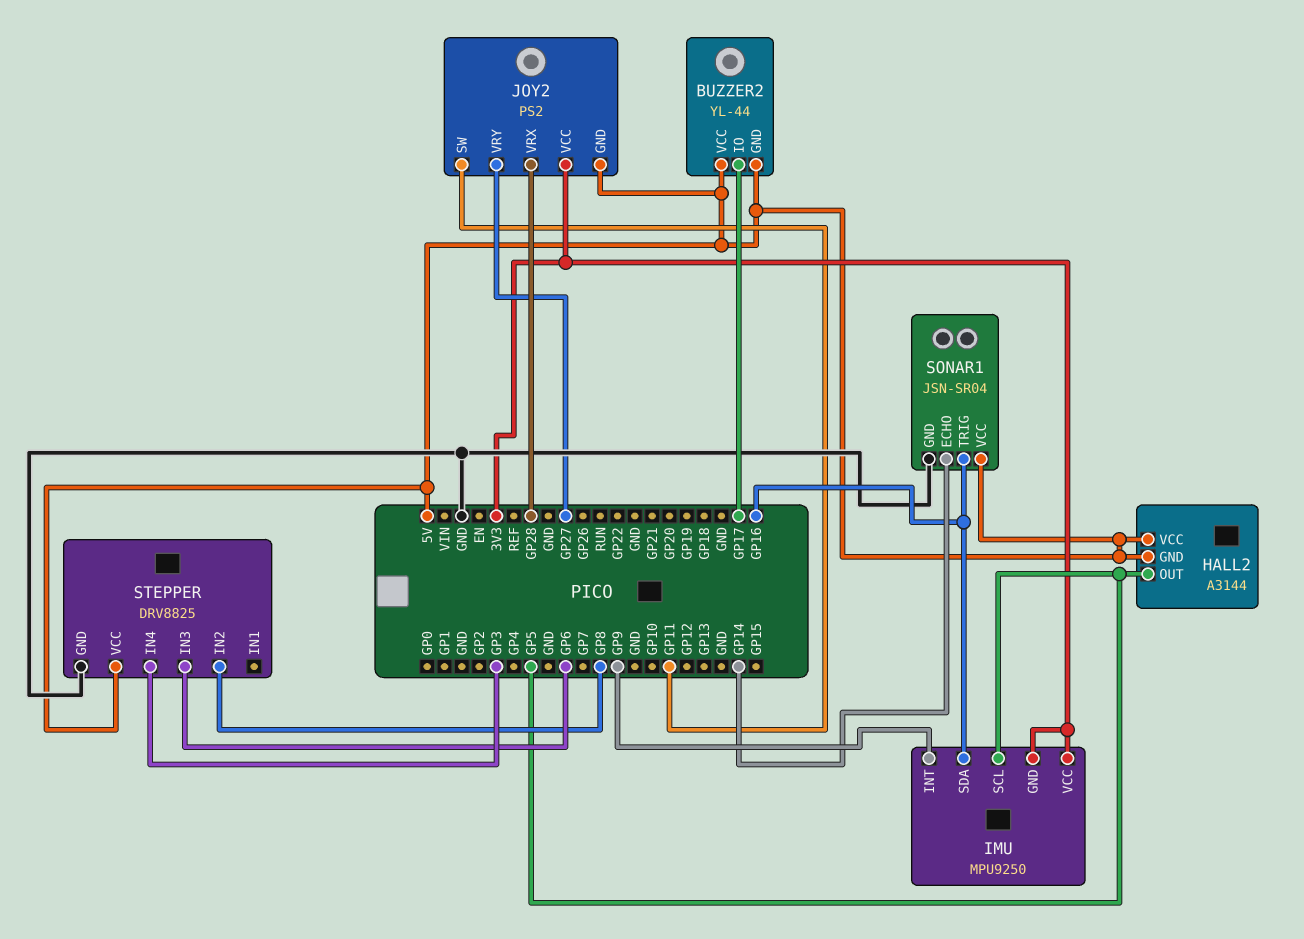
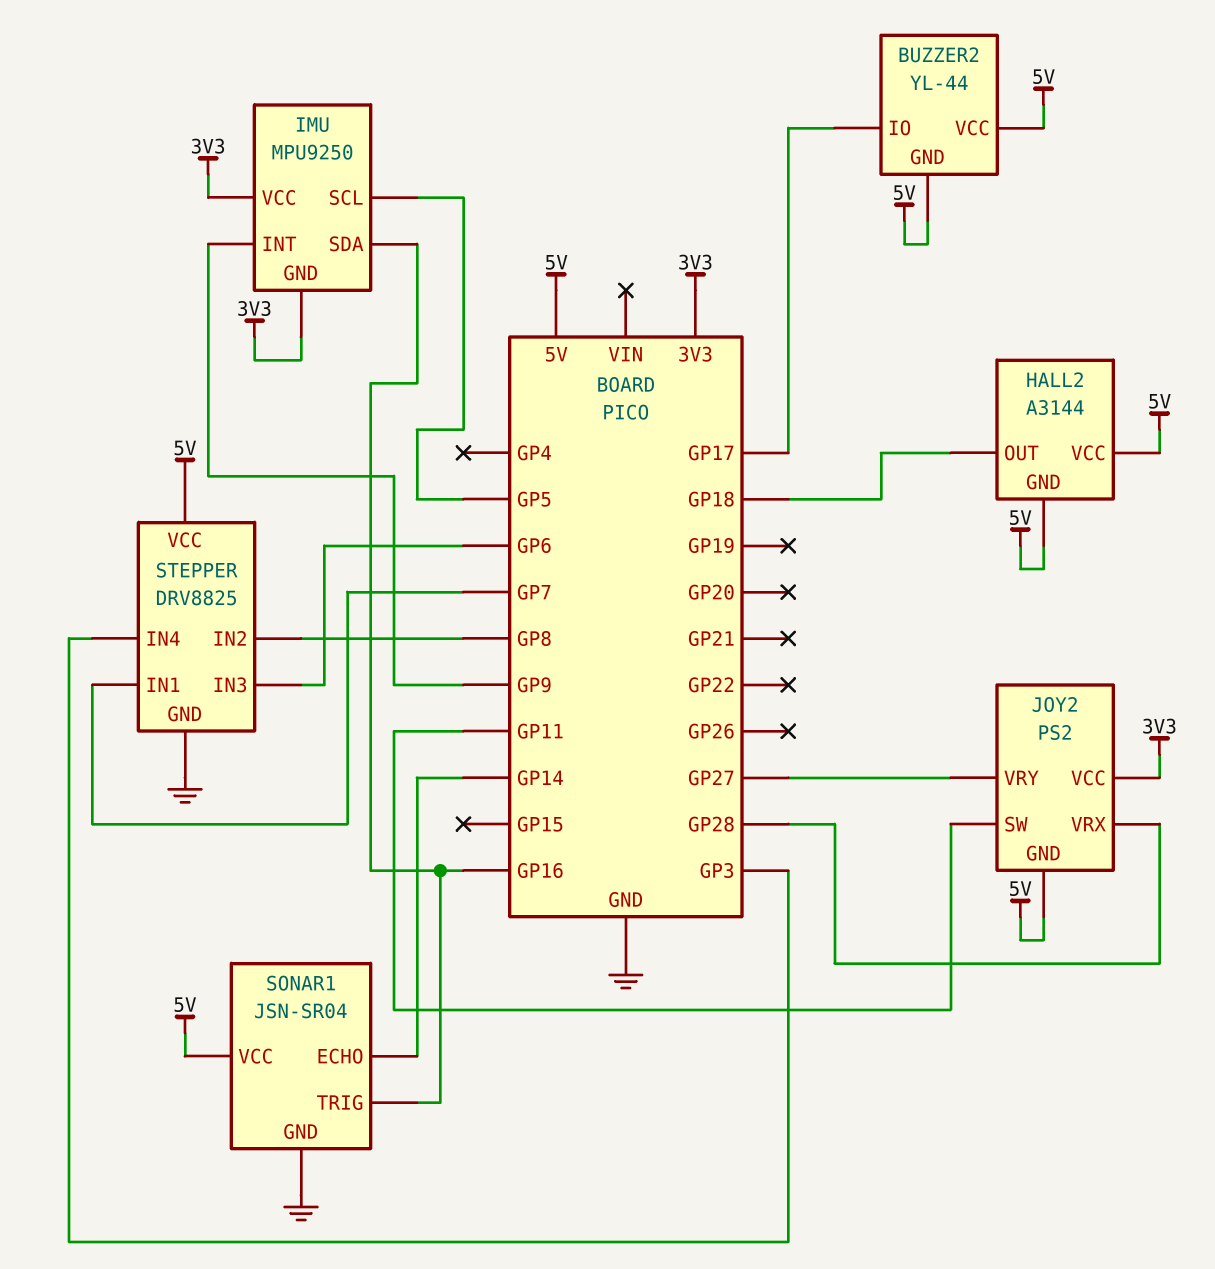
HALL2 pin OUT: GP5 -> GP18
STEPPER pin IN1: none -> GP7

